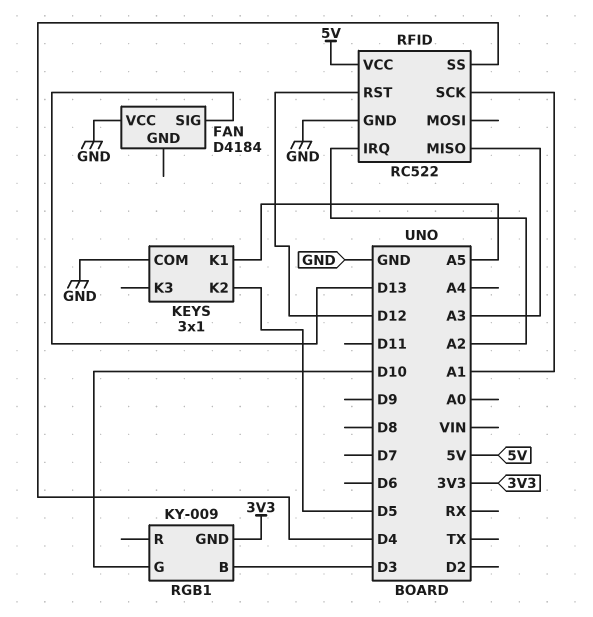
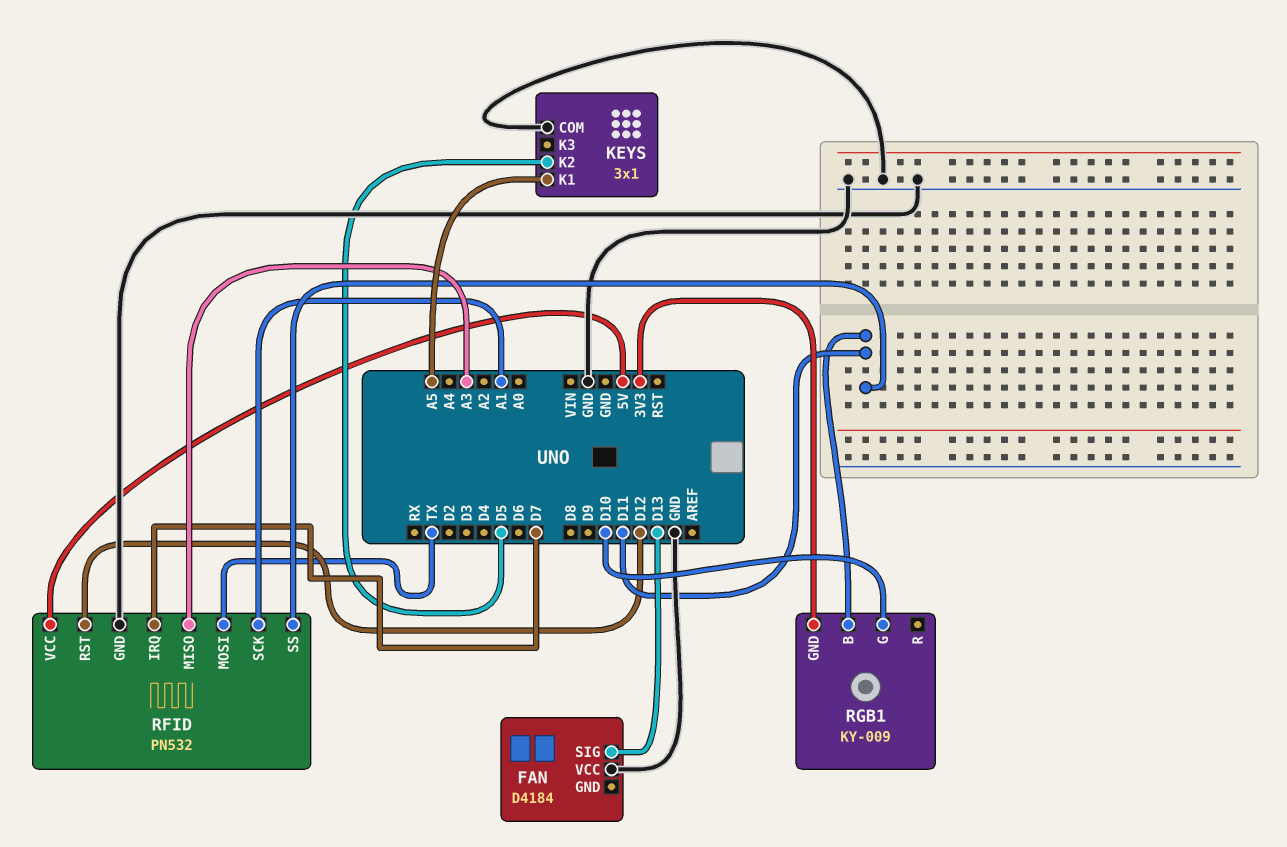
RFID: RC522 -> PN532
RFID pin IRQ: A2 -> D7
RFID pin MOSI: none -> TX
RFID pin SS: D4 -> D11
RGB1 pin B: D3 -> D11

